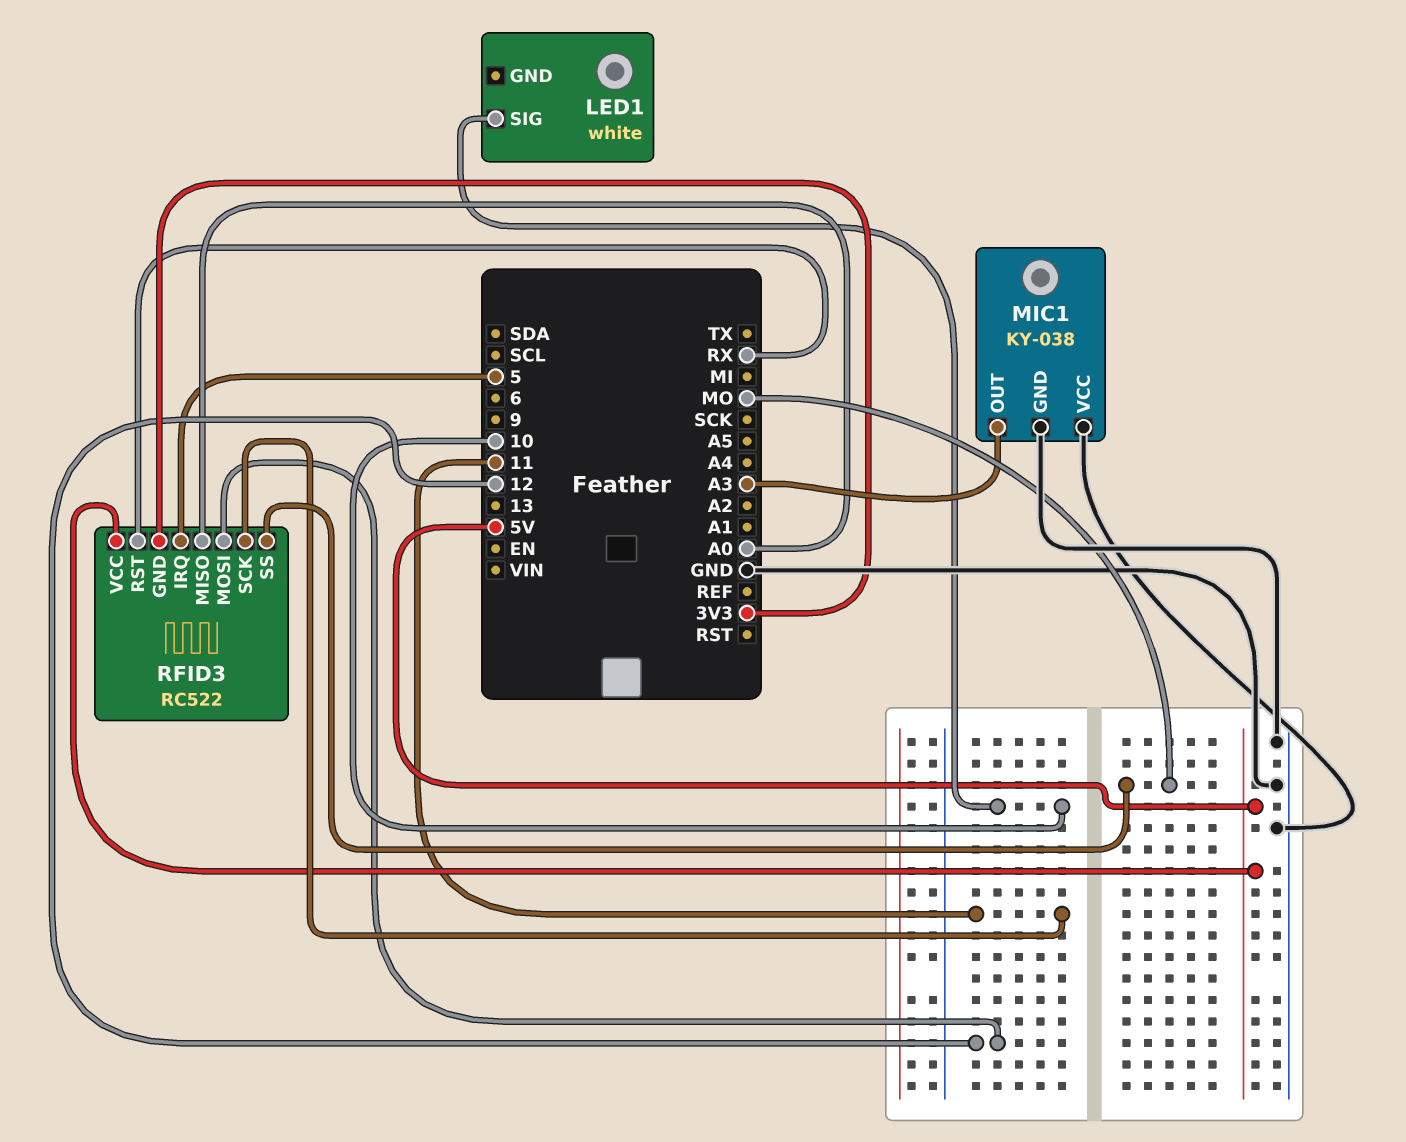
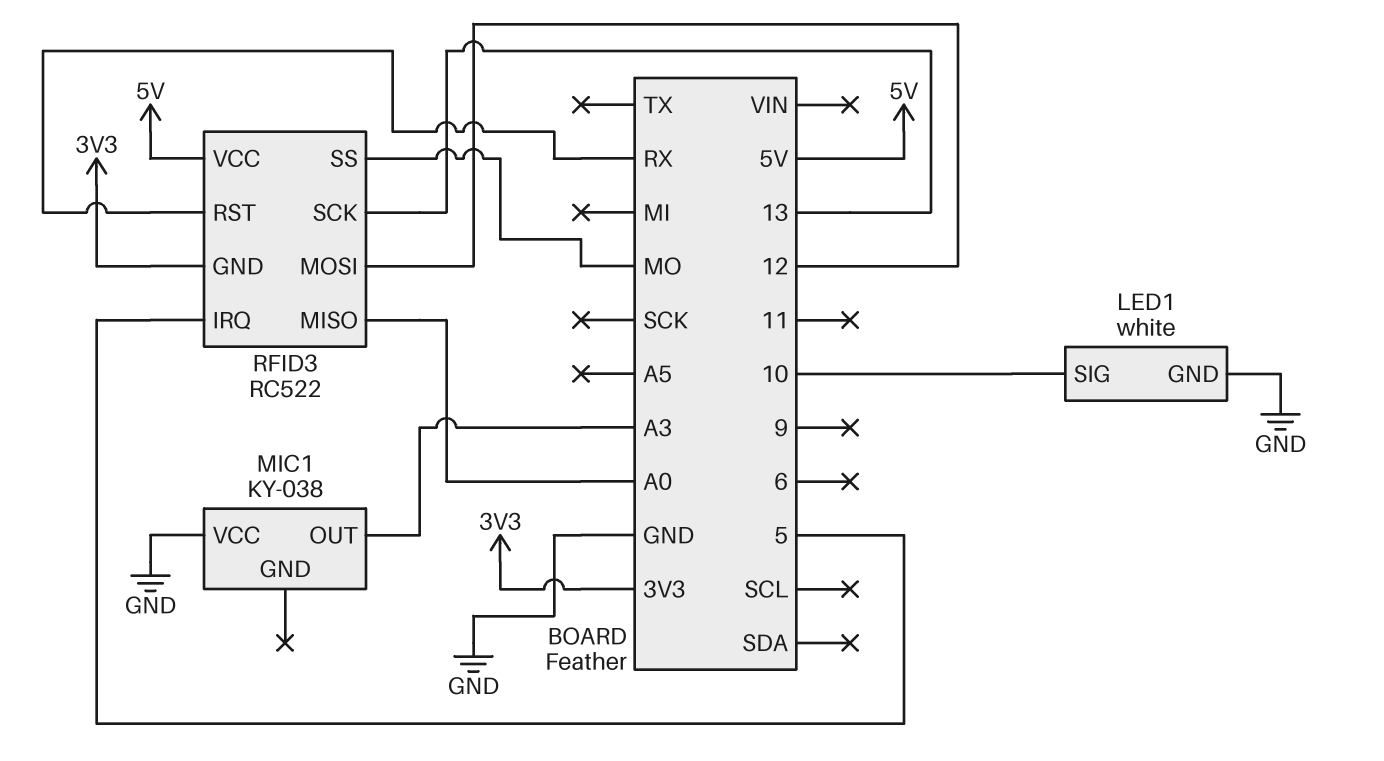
LED1 pin GND: none -> GND
MIC1 pin GND: GND -> none
RFID3 pin SCK: 11 -> 13

